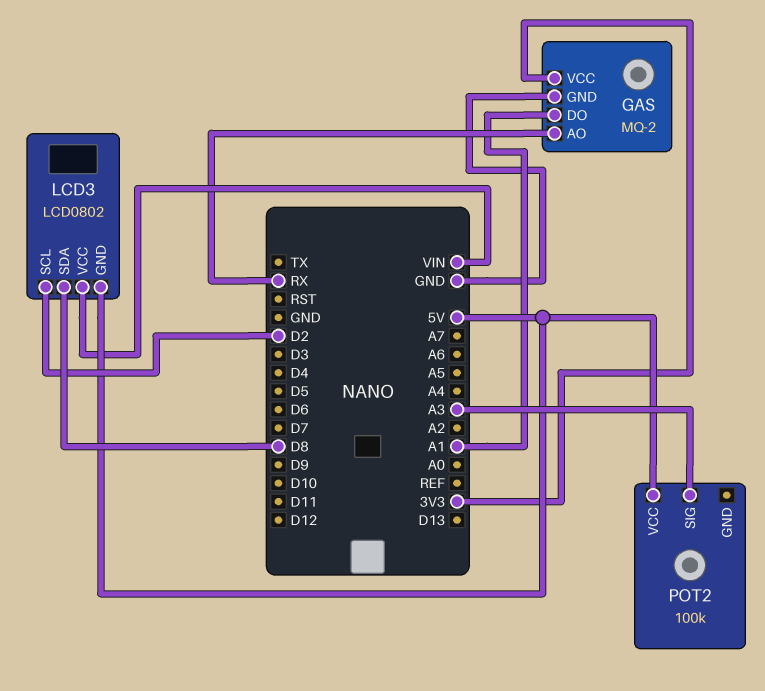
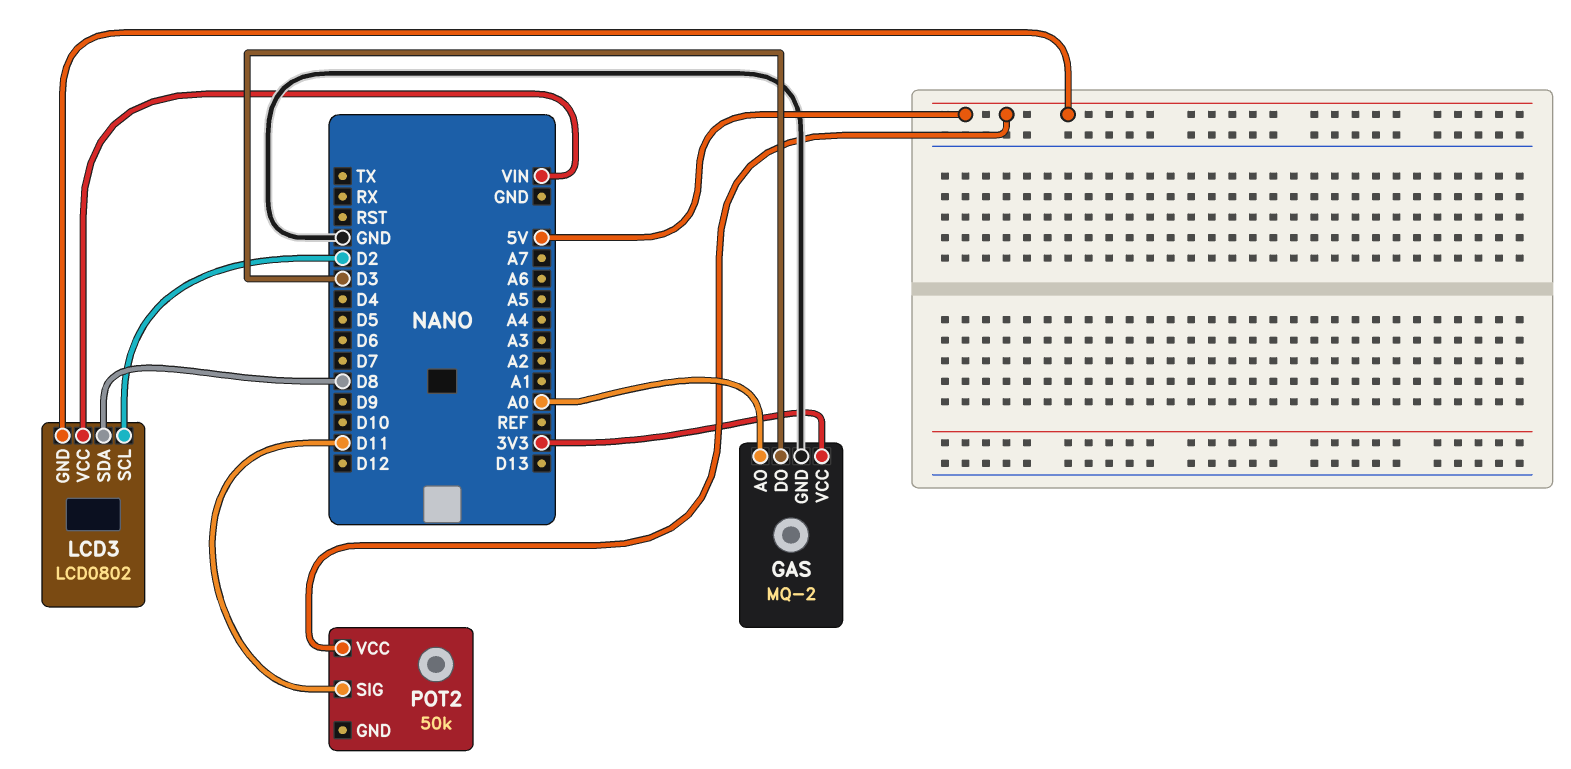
GAS pin AO: RX -> A0
GAS pin DO: A1 -> D3
POT2: 100k -> 50k
POT2 pin SIG: A3 -> D11

